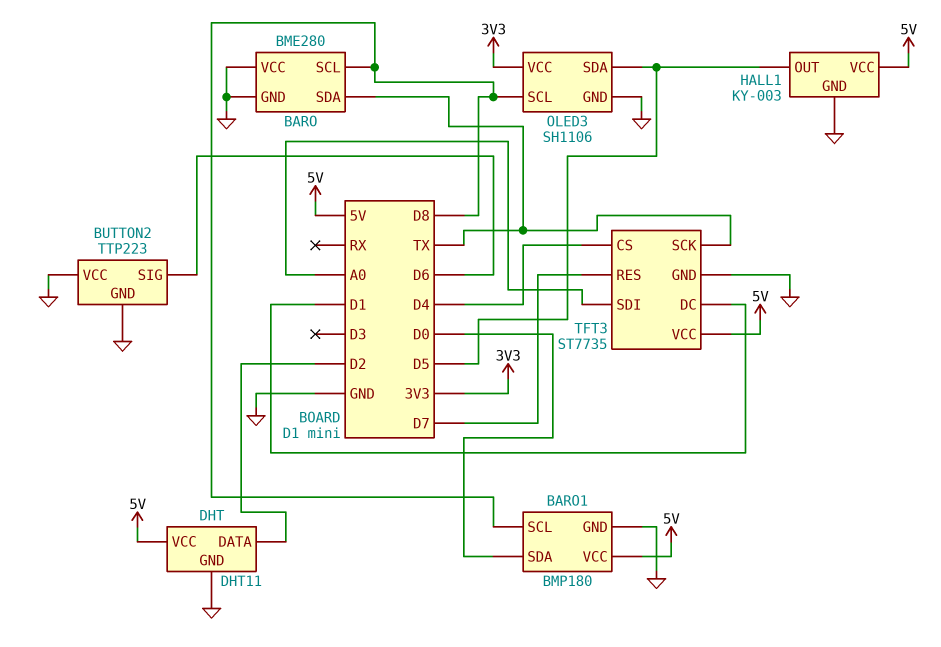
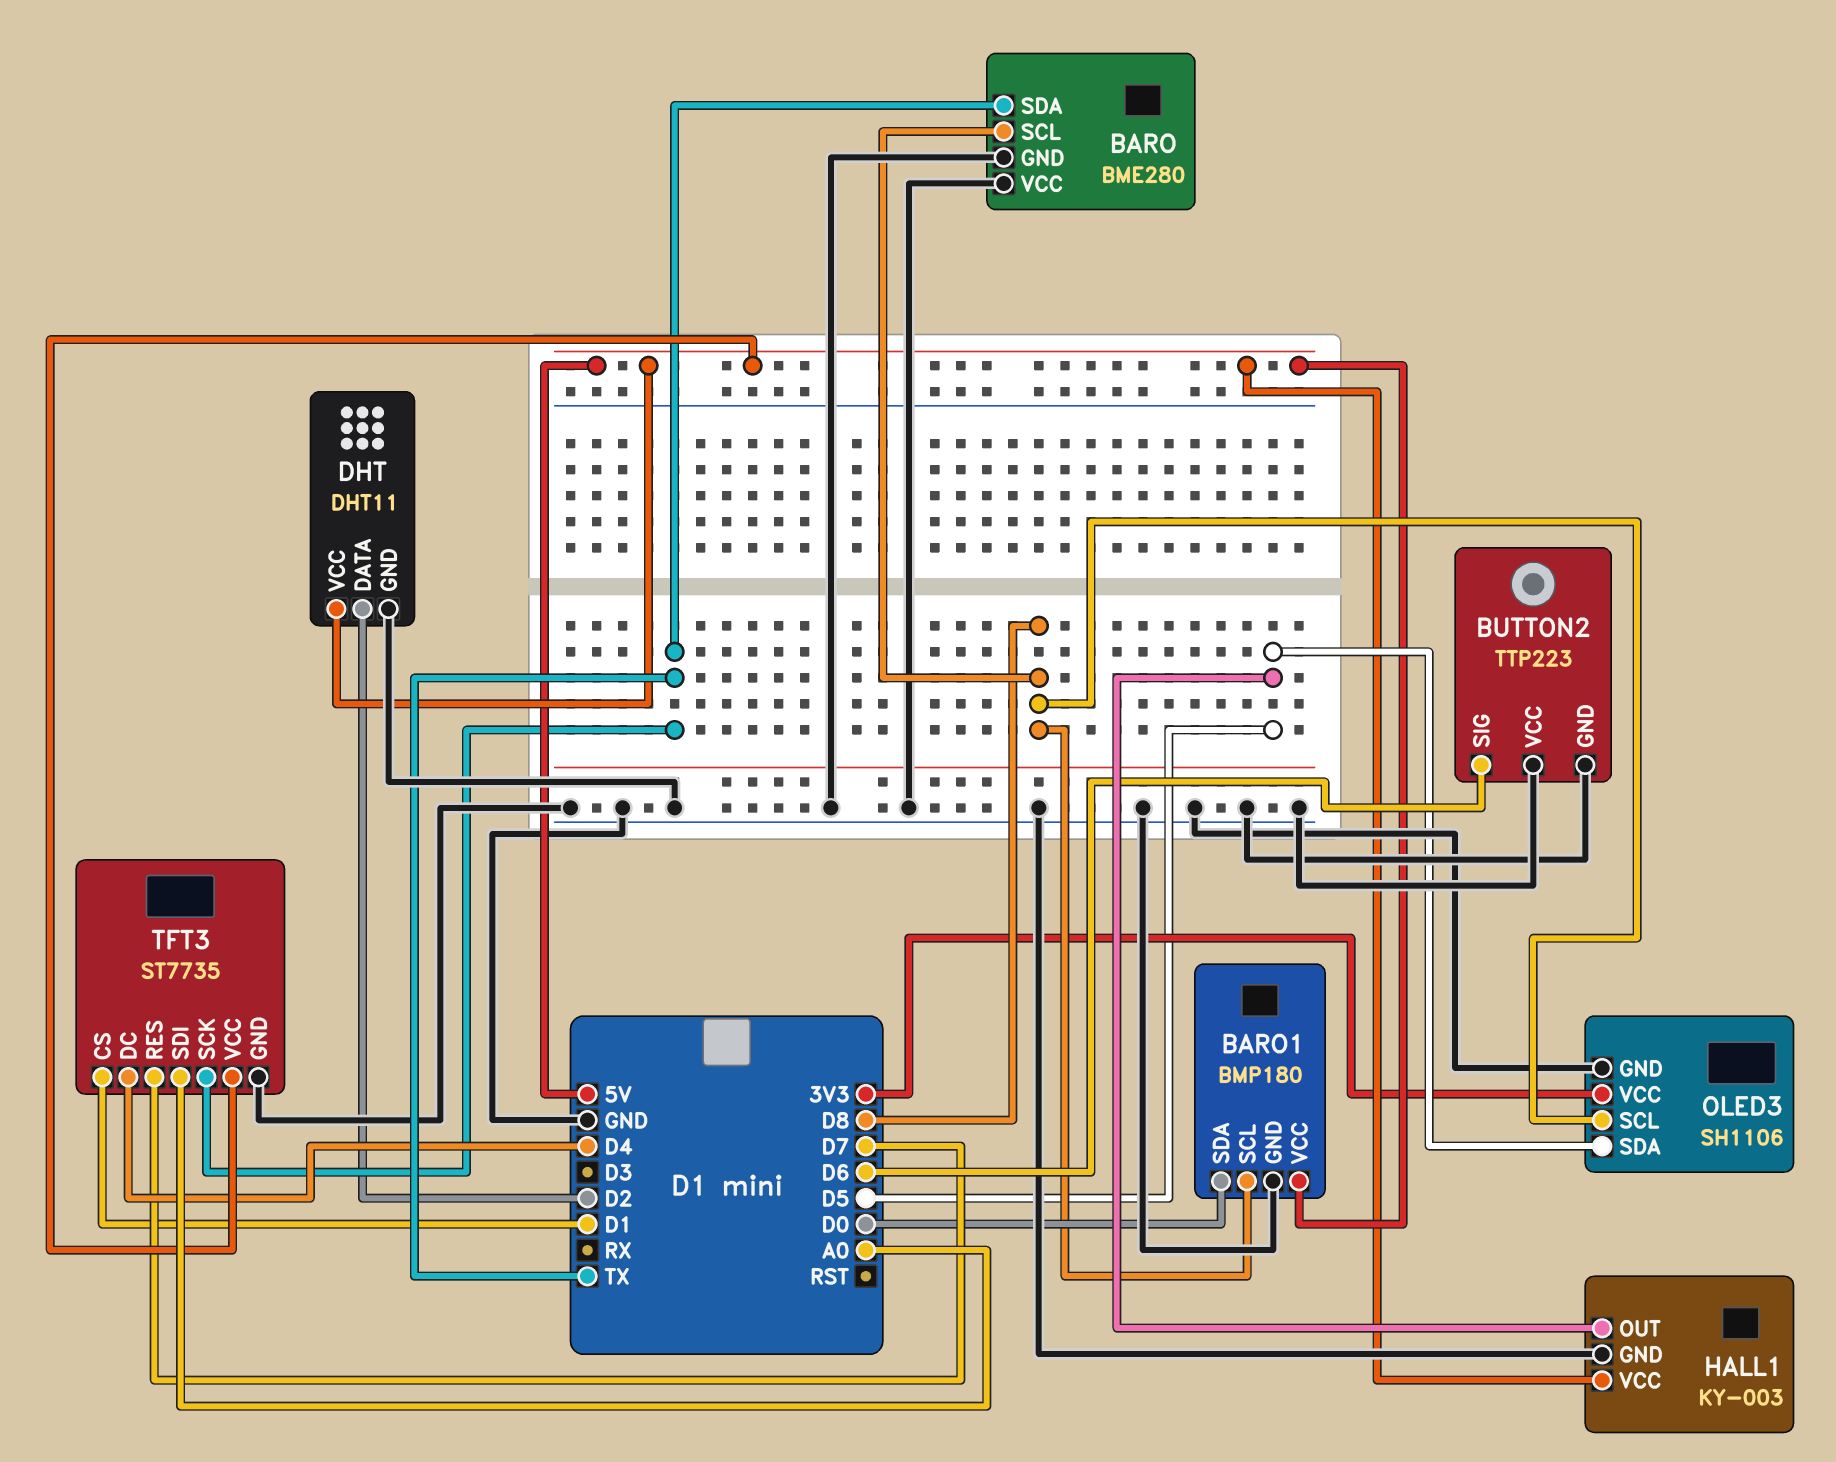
TFT3 pin CS: D4 -> D1
TFT3 pin DC: D1 -> D4

